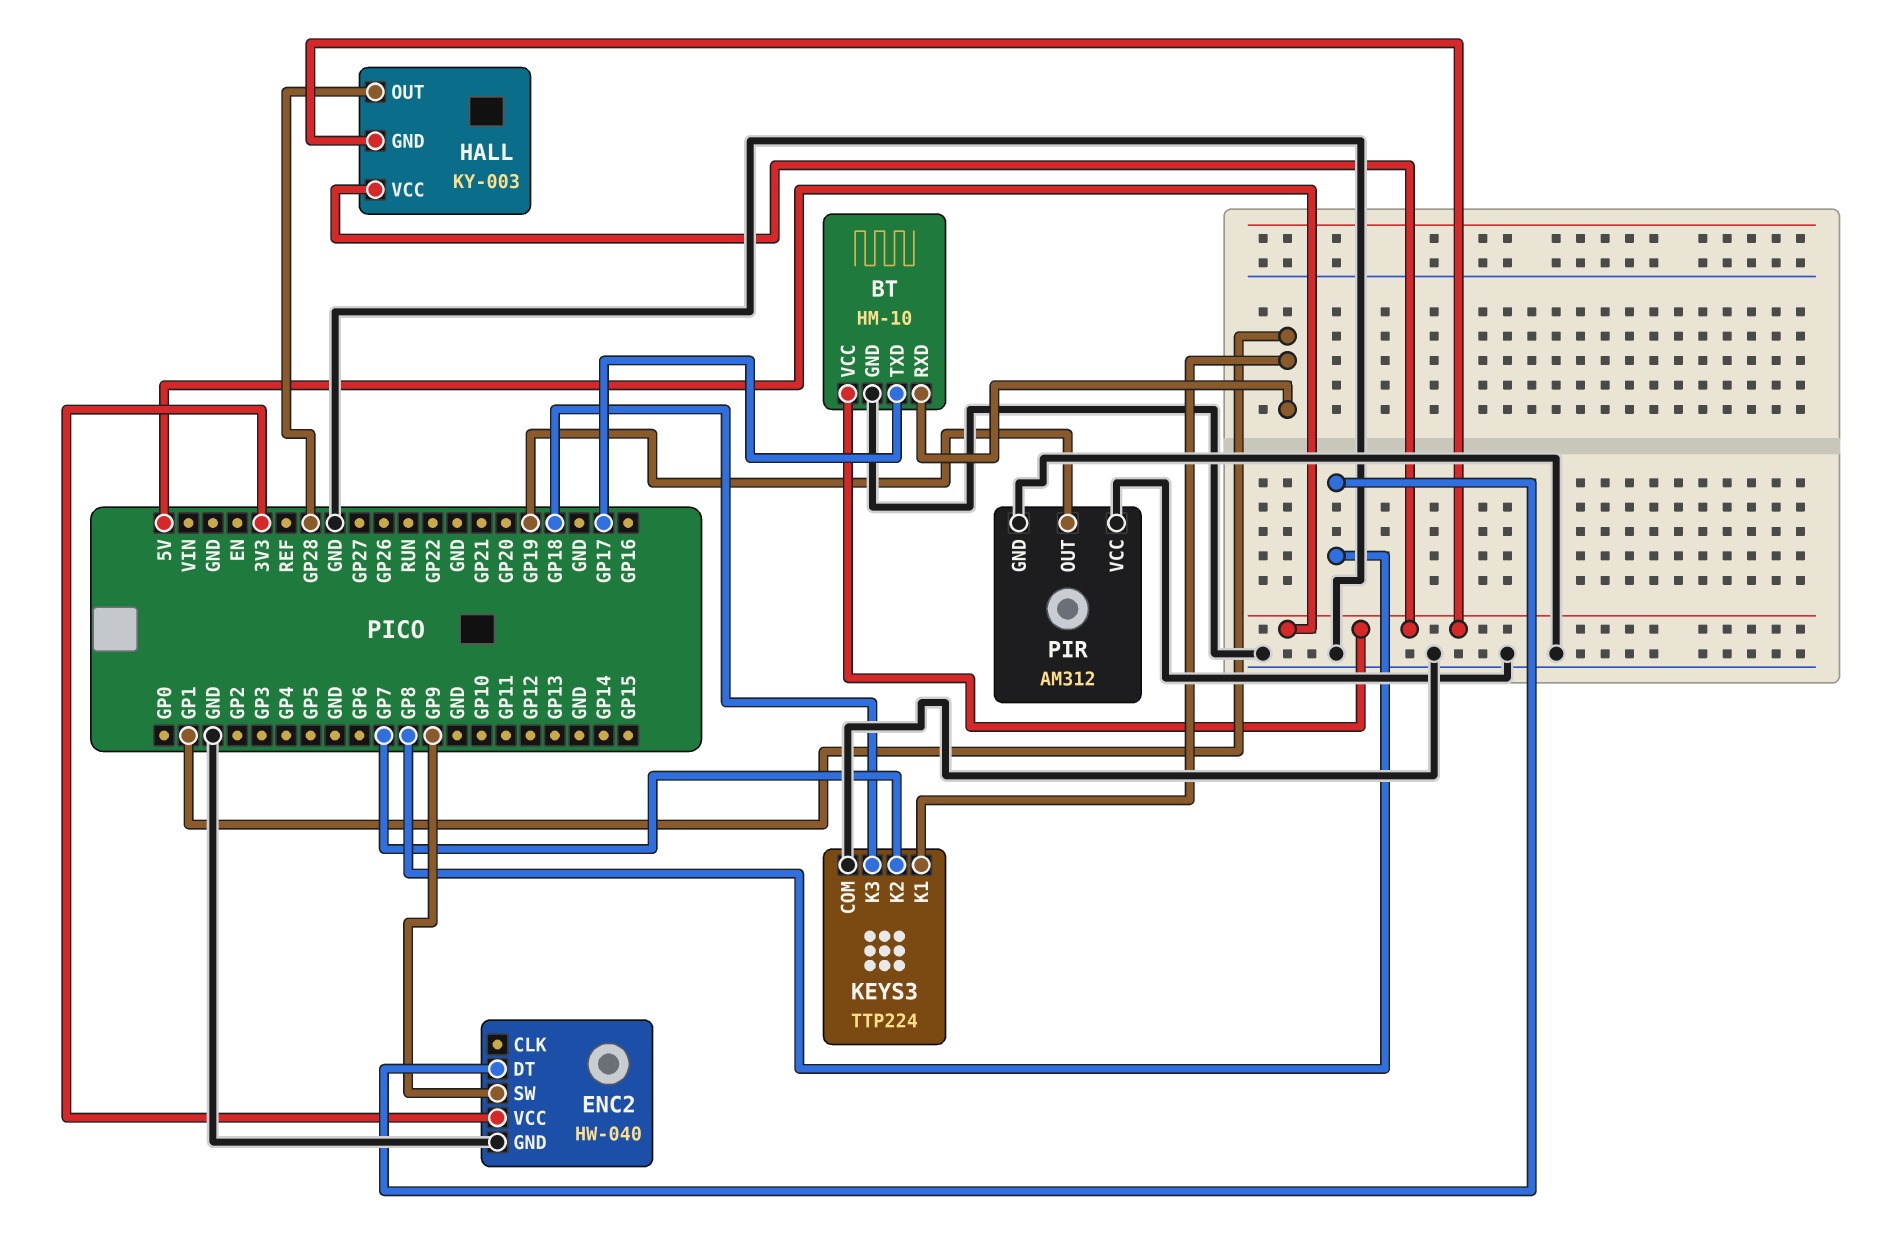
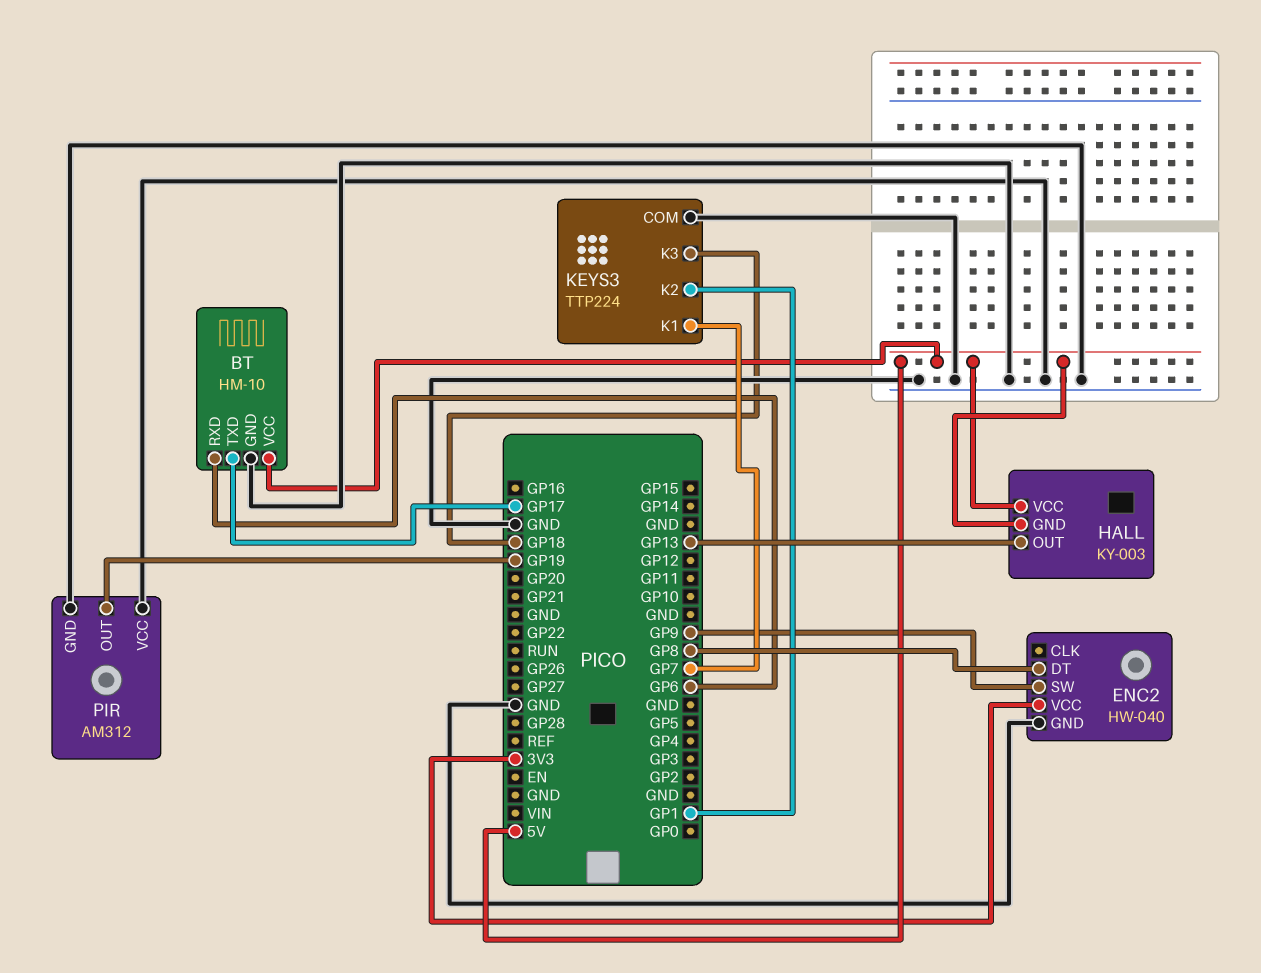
BT pin RXD: GP1 -> GP6
HALL pin OUT: GP28 -> GP13
KEYS3 pin K1: GP1 -> GP7
KEYS3 pin K2: GP7 -> GP1

